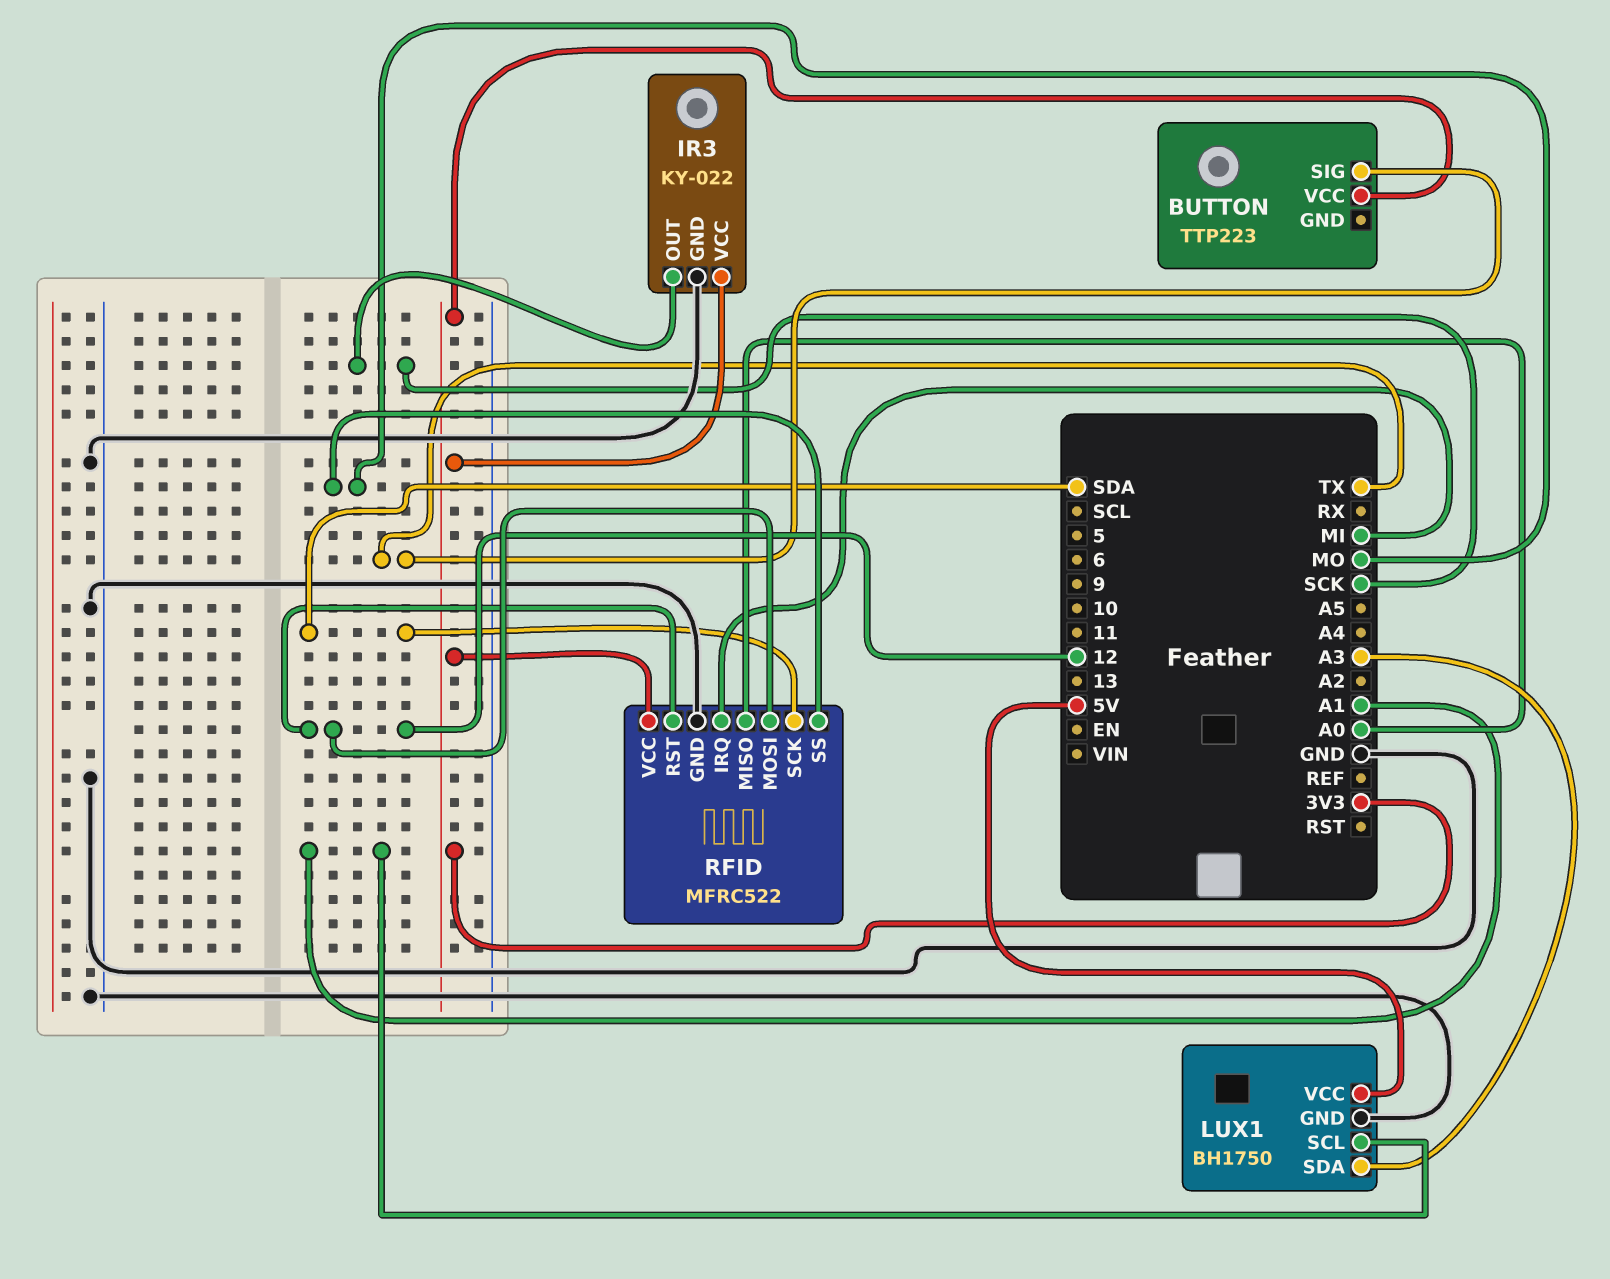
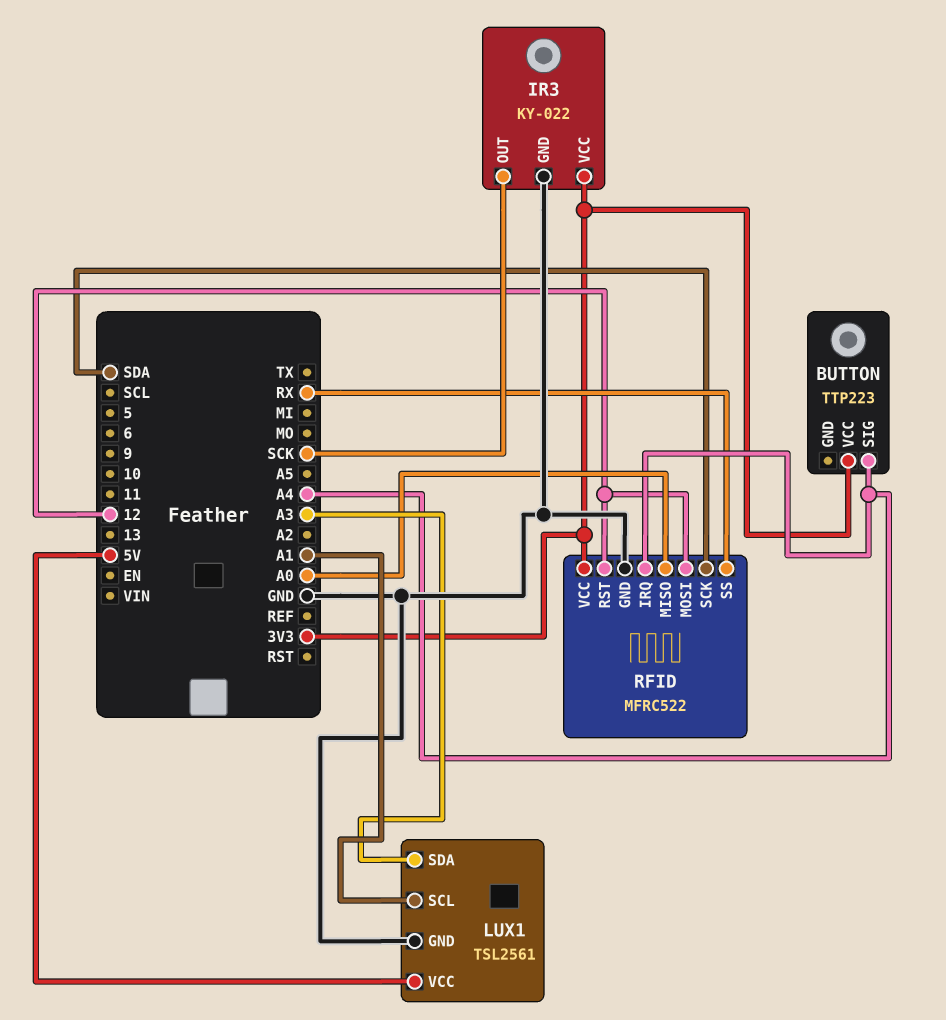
BUTTON pin SIG: TX -> A4
LUX1: BH1750 -> TSL2561
RFID pin IRQ: MI -> A4
RFID pin SS: MO -> RX

